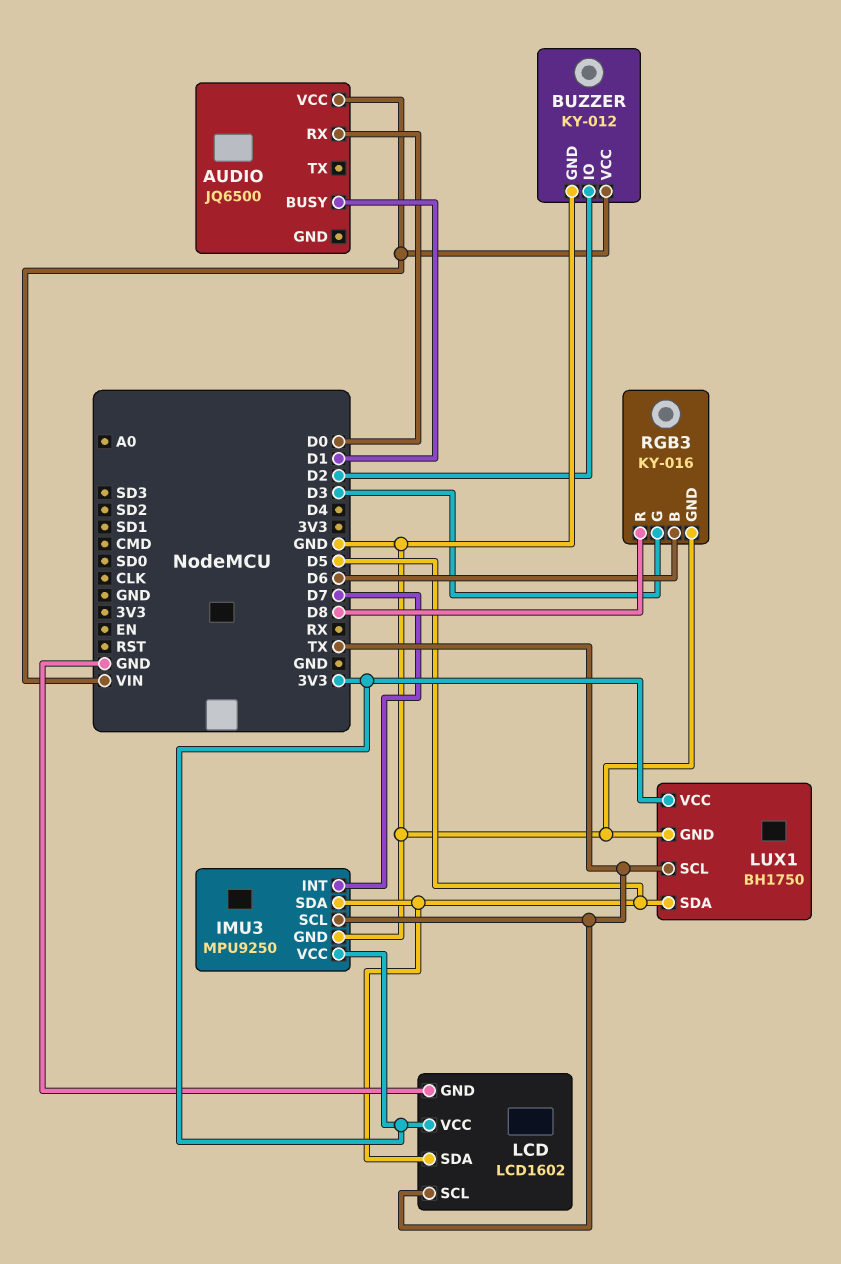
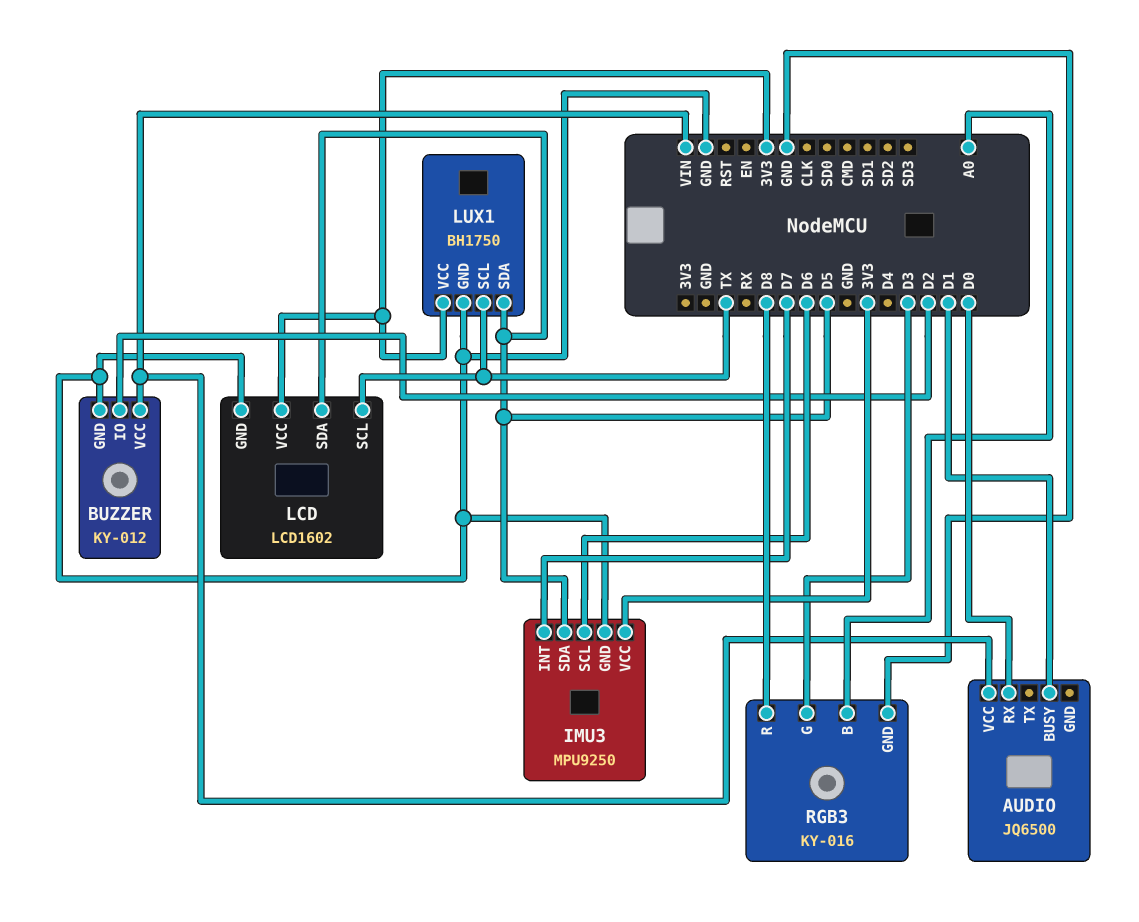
IMU3 pin SCL: TX -> D6
RGB3 pin B: D6 -> A0

